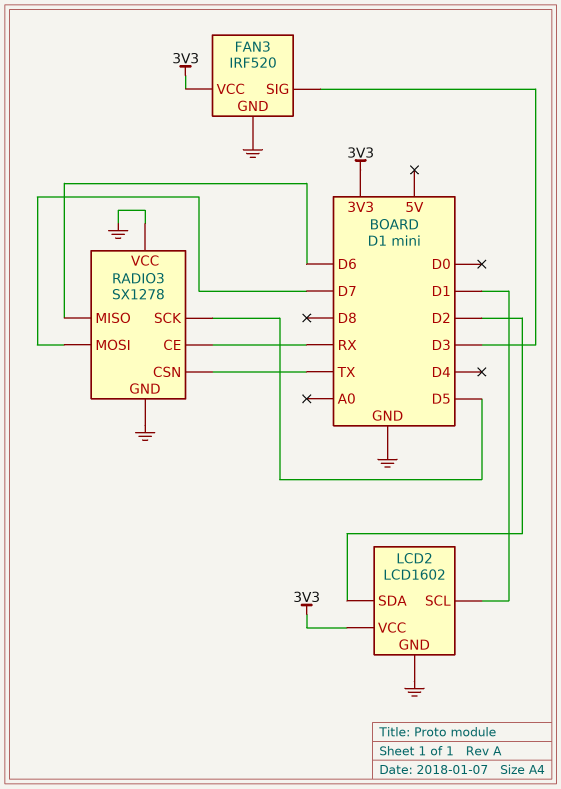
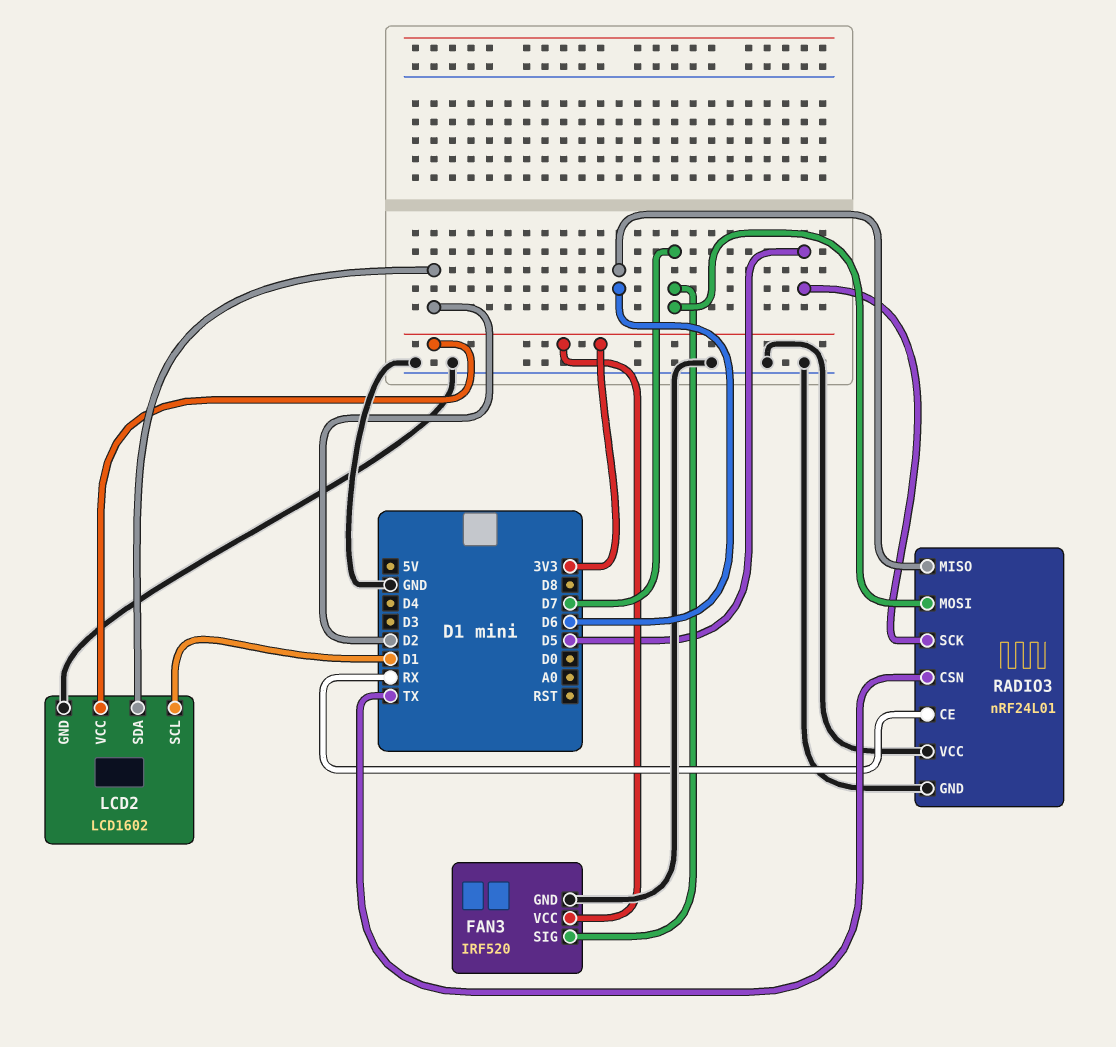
FAN3 pin SIG: D3 -> D7
RADIO3: SX1278 -> nRF24L01

